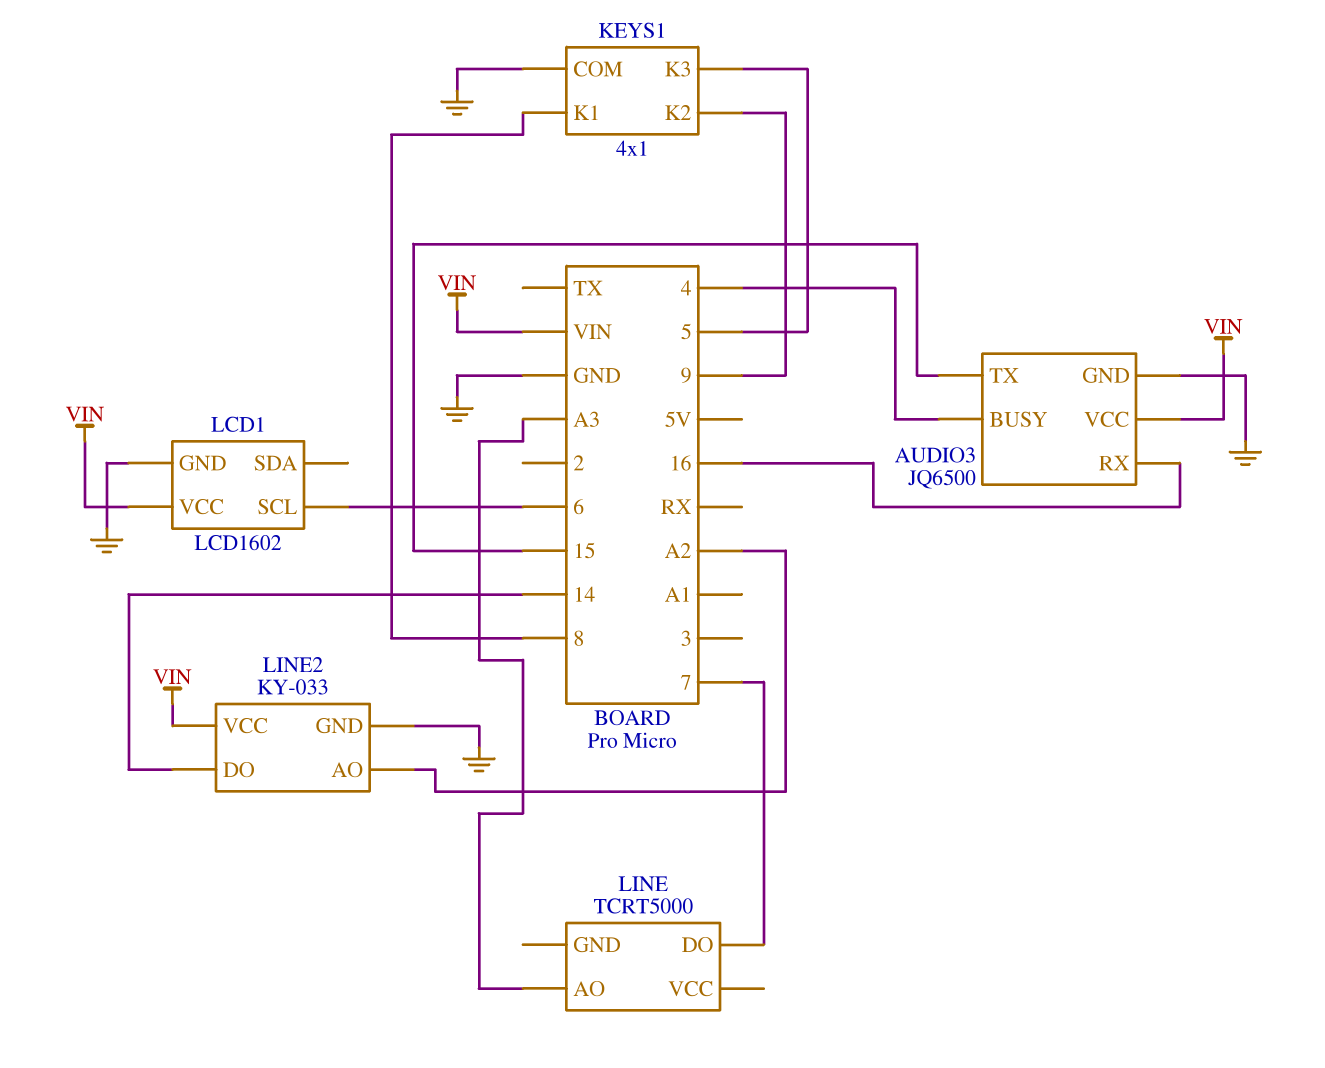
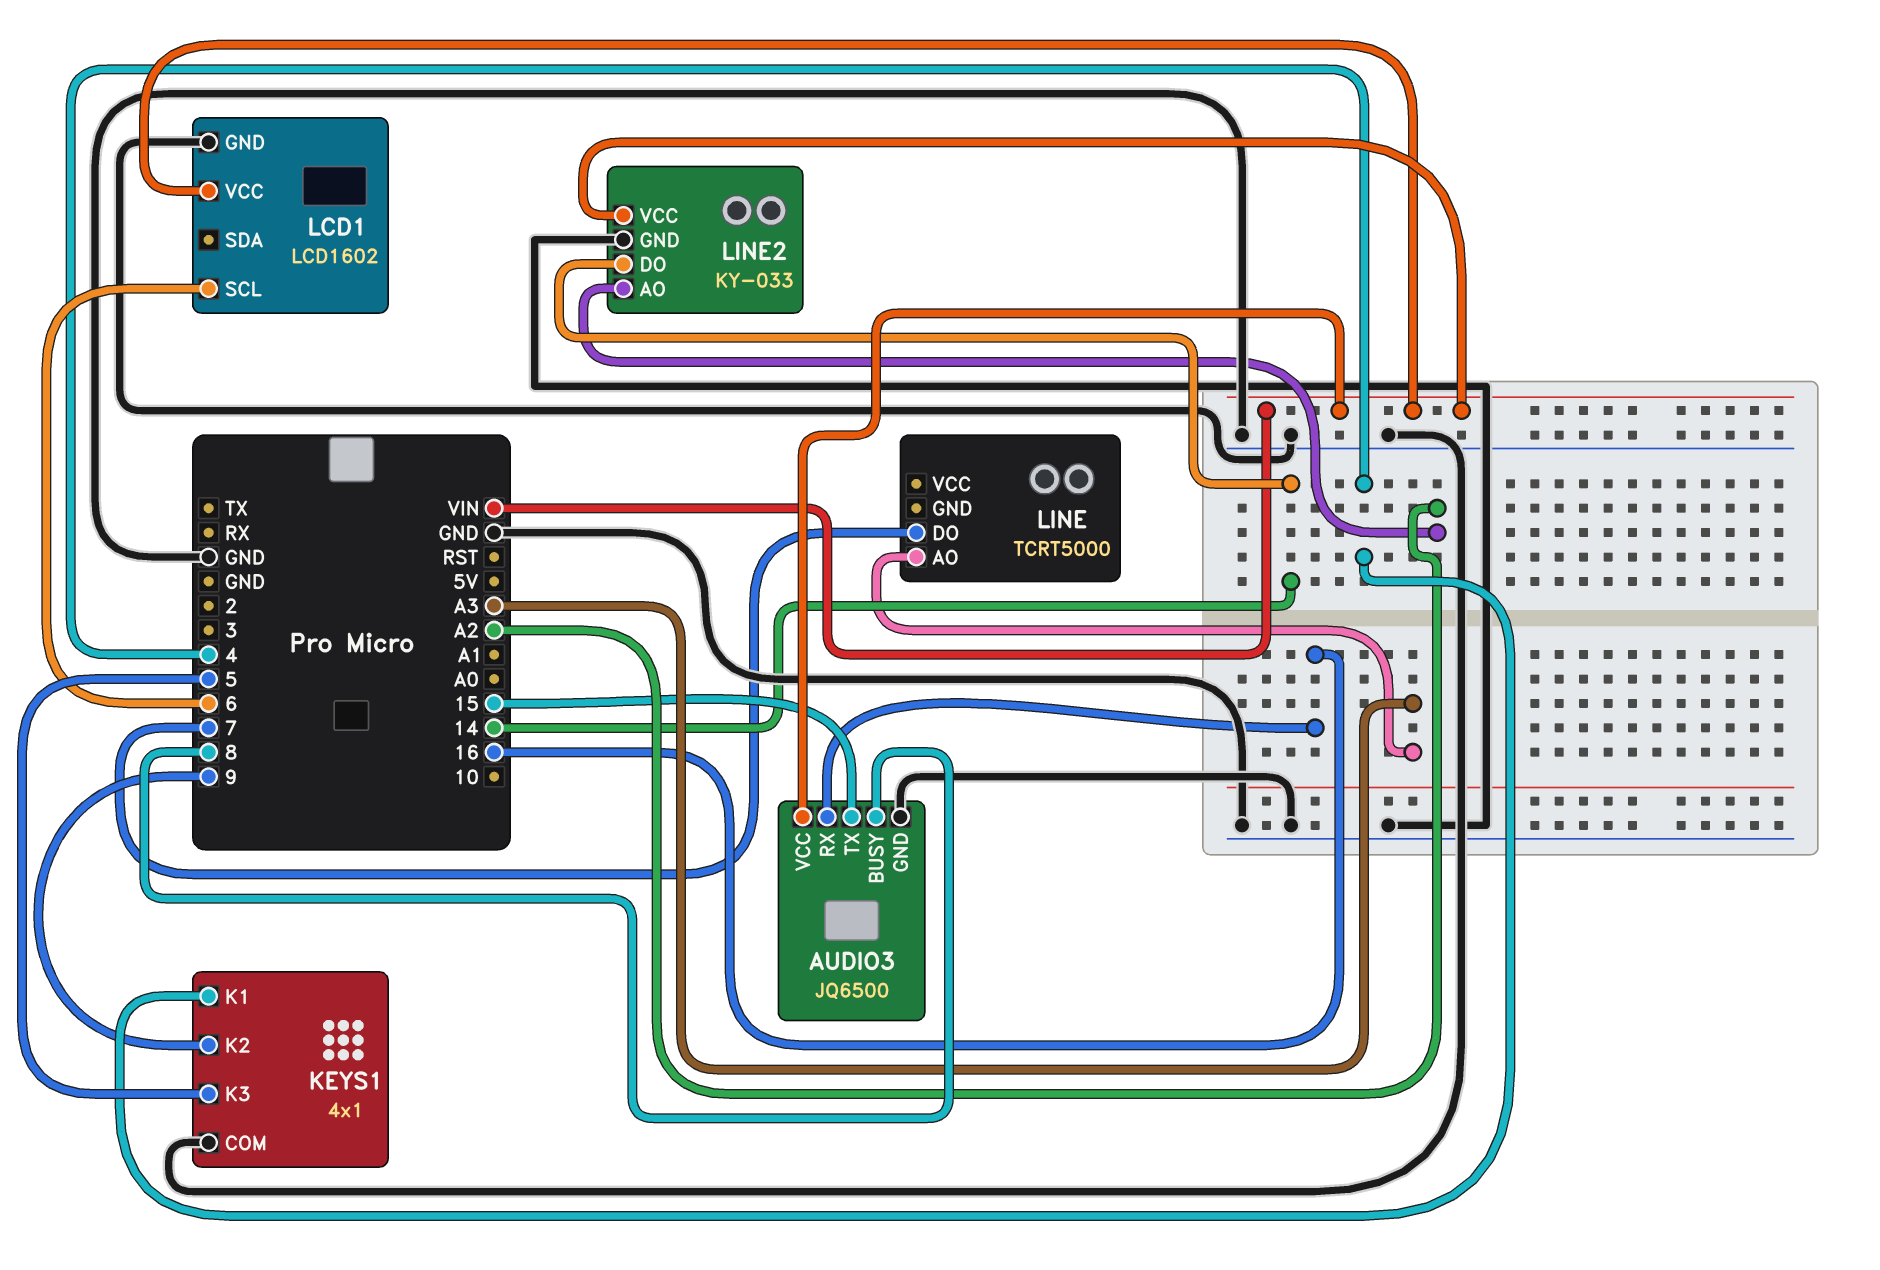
AUDIO3 pin BUSY: 4 -> 8
KEYS1 pin K1: 8 -> 4

